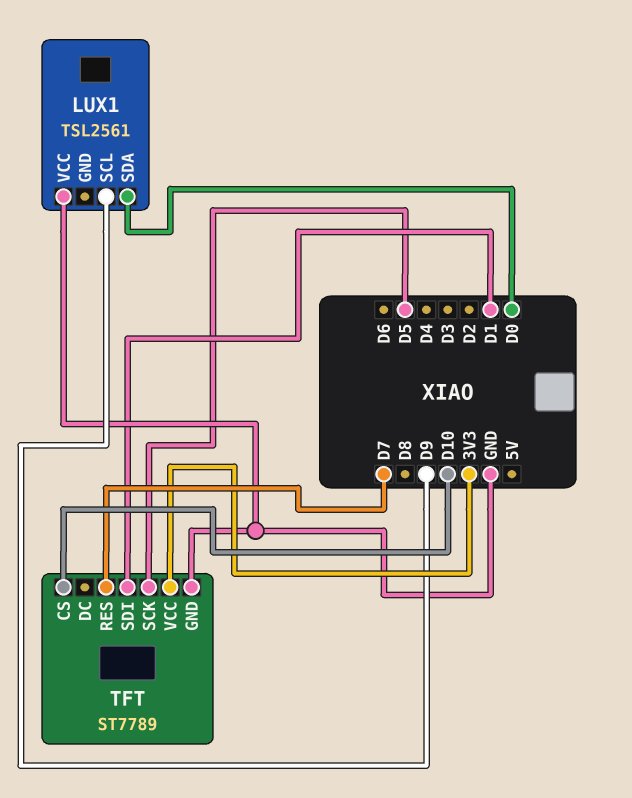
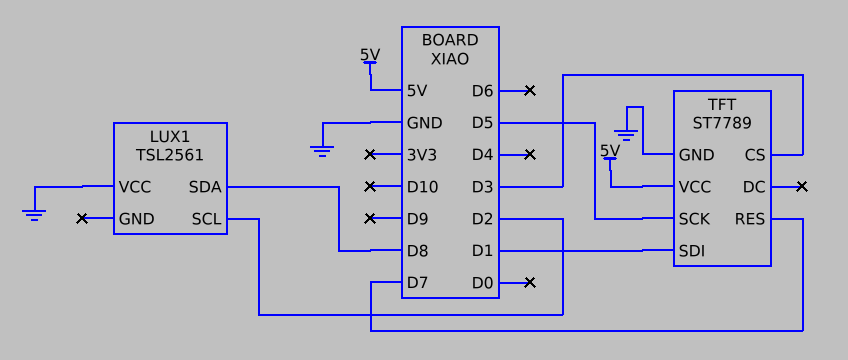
LUX1 pin SCL: D9 -> D2
LUX1 pin SDA: D0 -> D8
TFT pin CS: D10 -> D3
TFT pin VCC: 3V3 -> 5V

